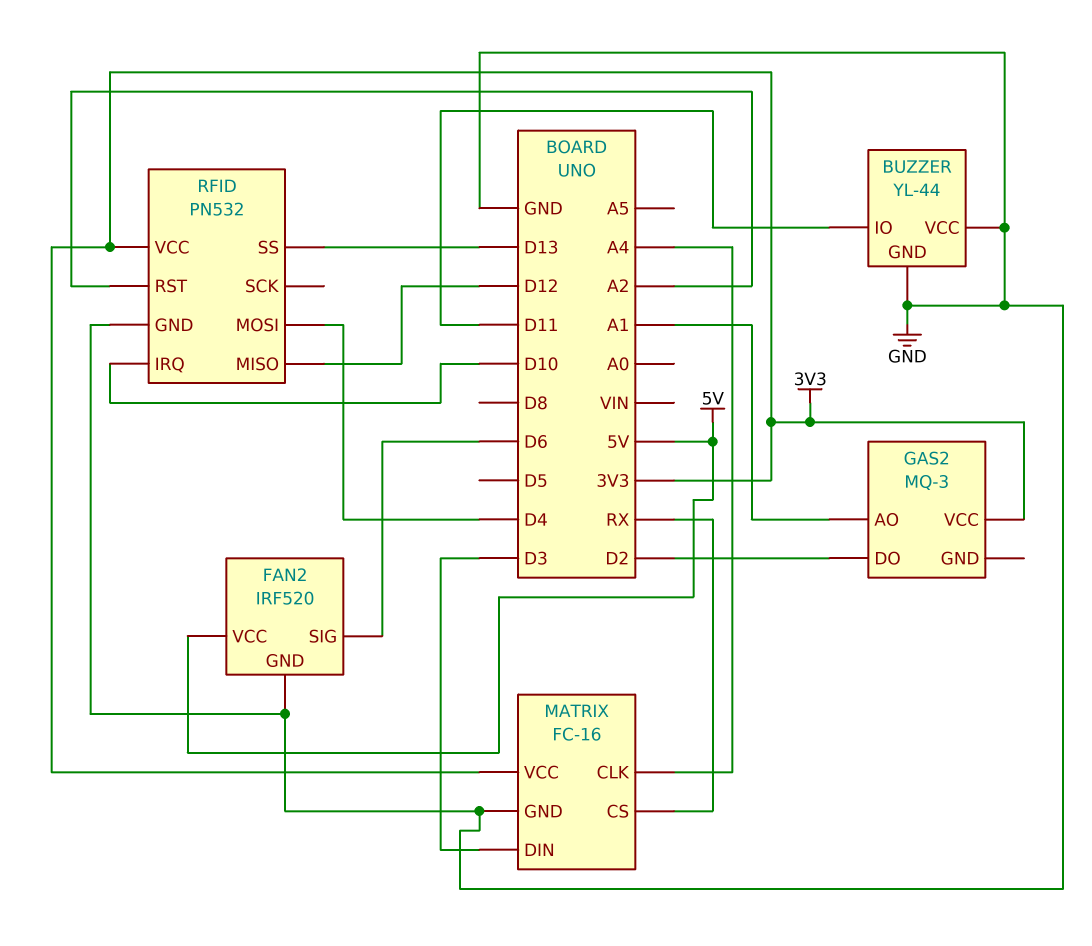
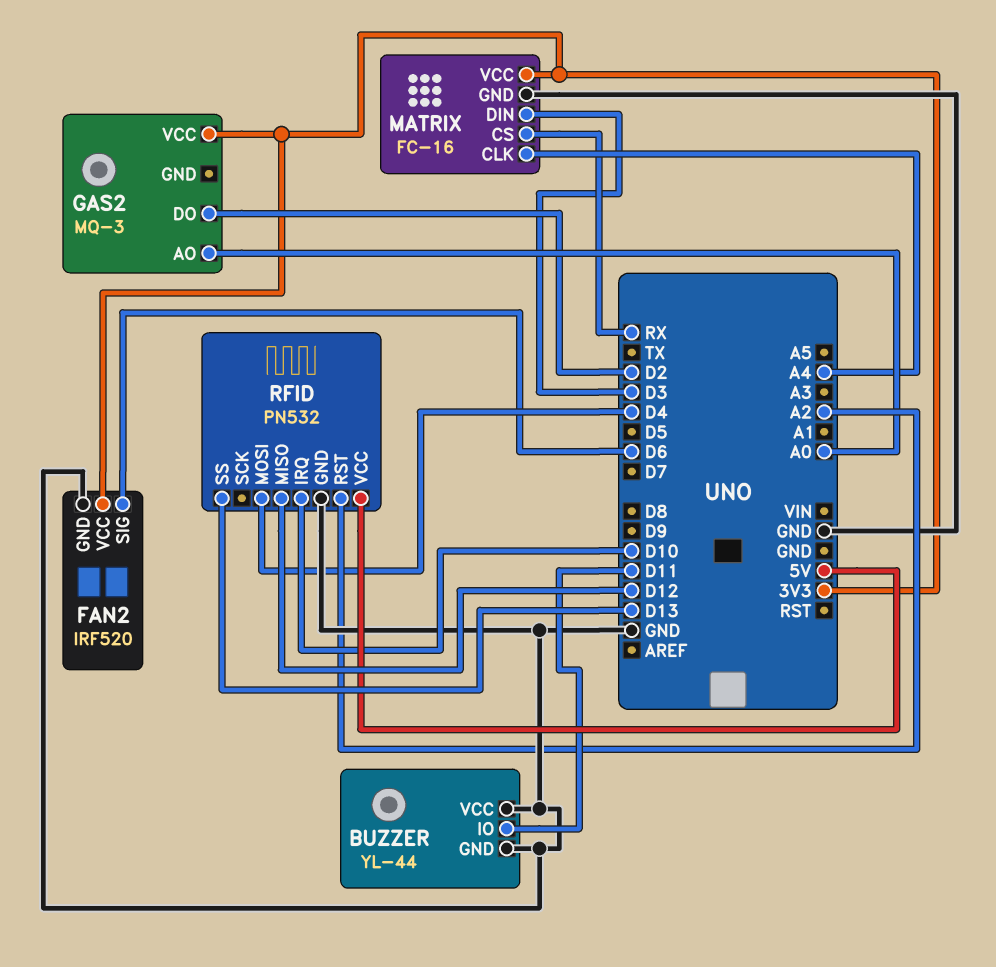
FAN2 pin VCC: 5V -> 3V3
GAS2 pin AO: A1 -> A0
RFID pin VCC: 3V3 -> 5V

